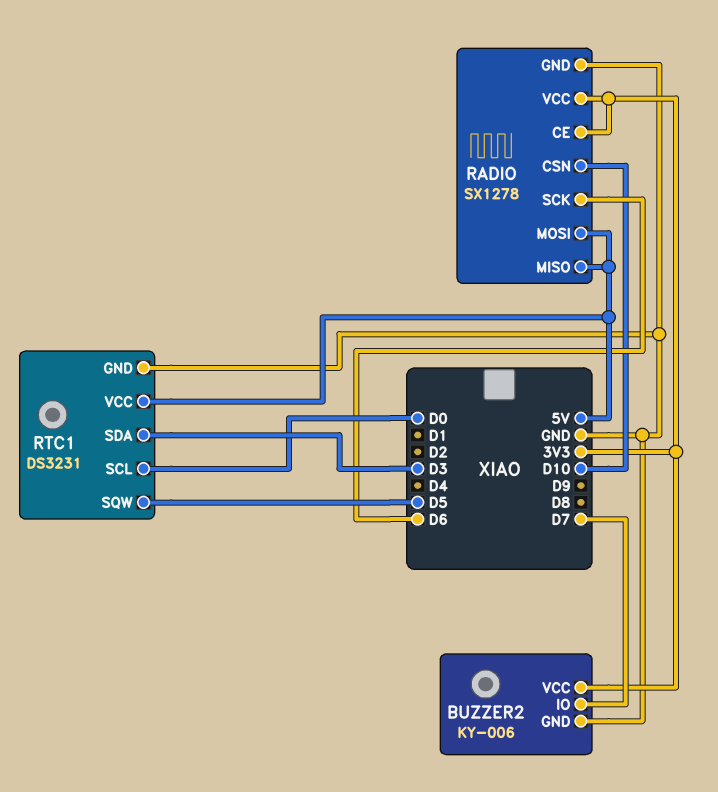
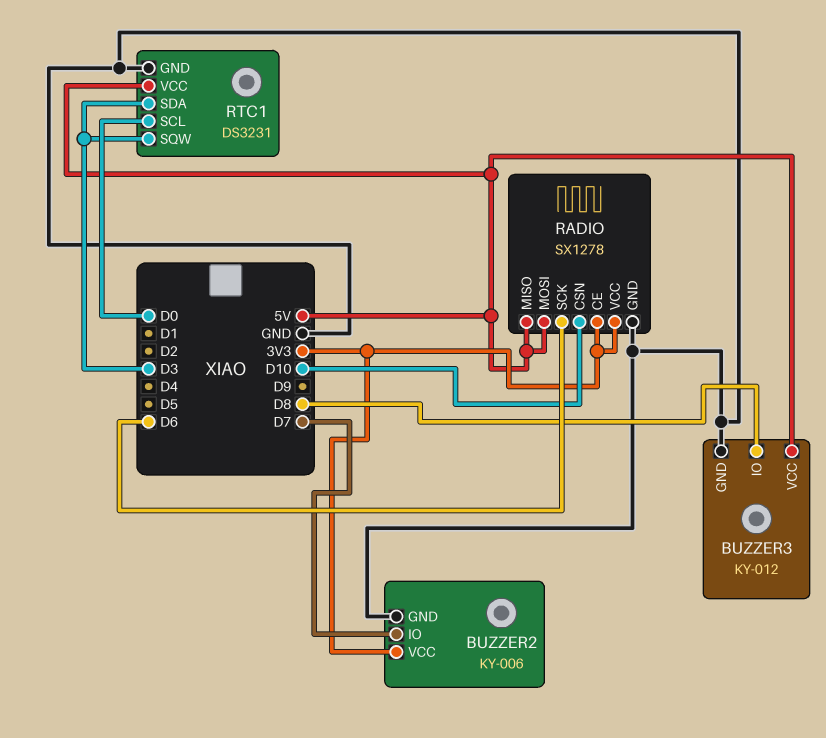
BUZZER3: none -> KY-012
BUZZER3 pin GND: none -> GND
BUZZER3 pin IO: none -> D8
BUZZER3 pin VCC: none -> 5V
RTC1 pin SQW: D5 -> D3

